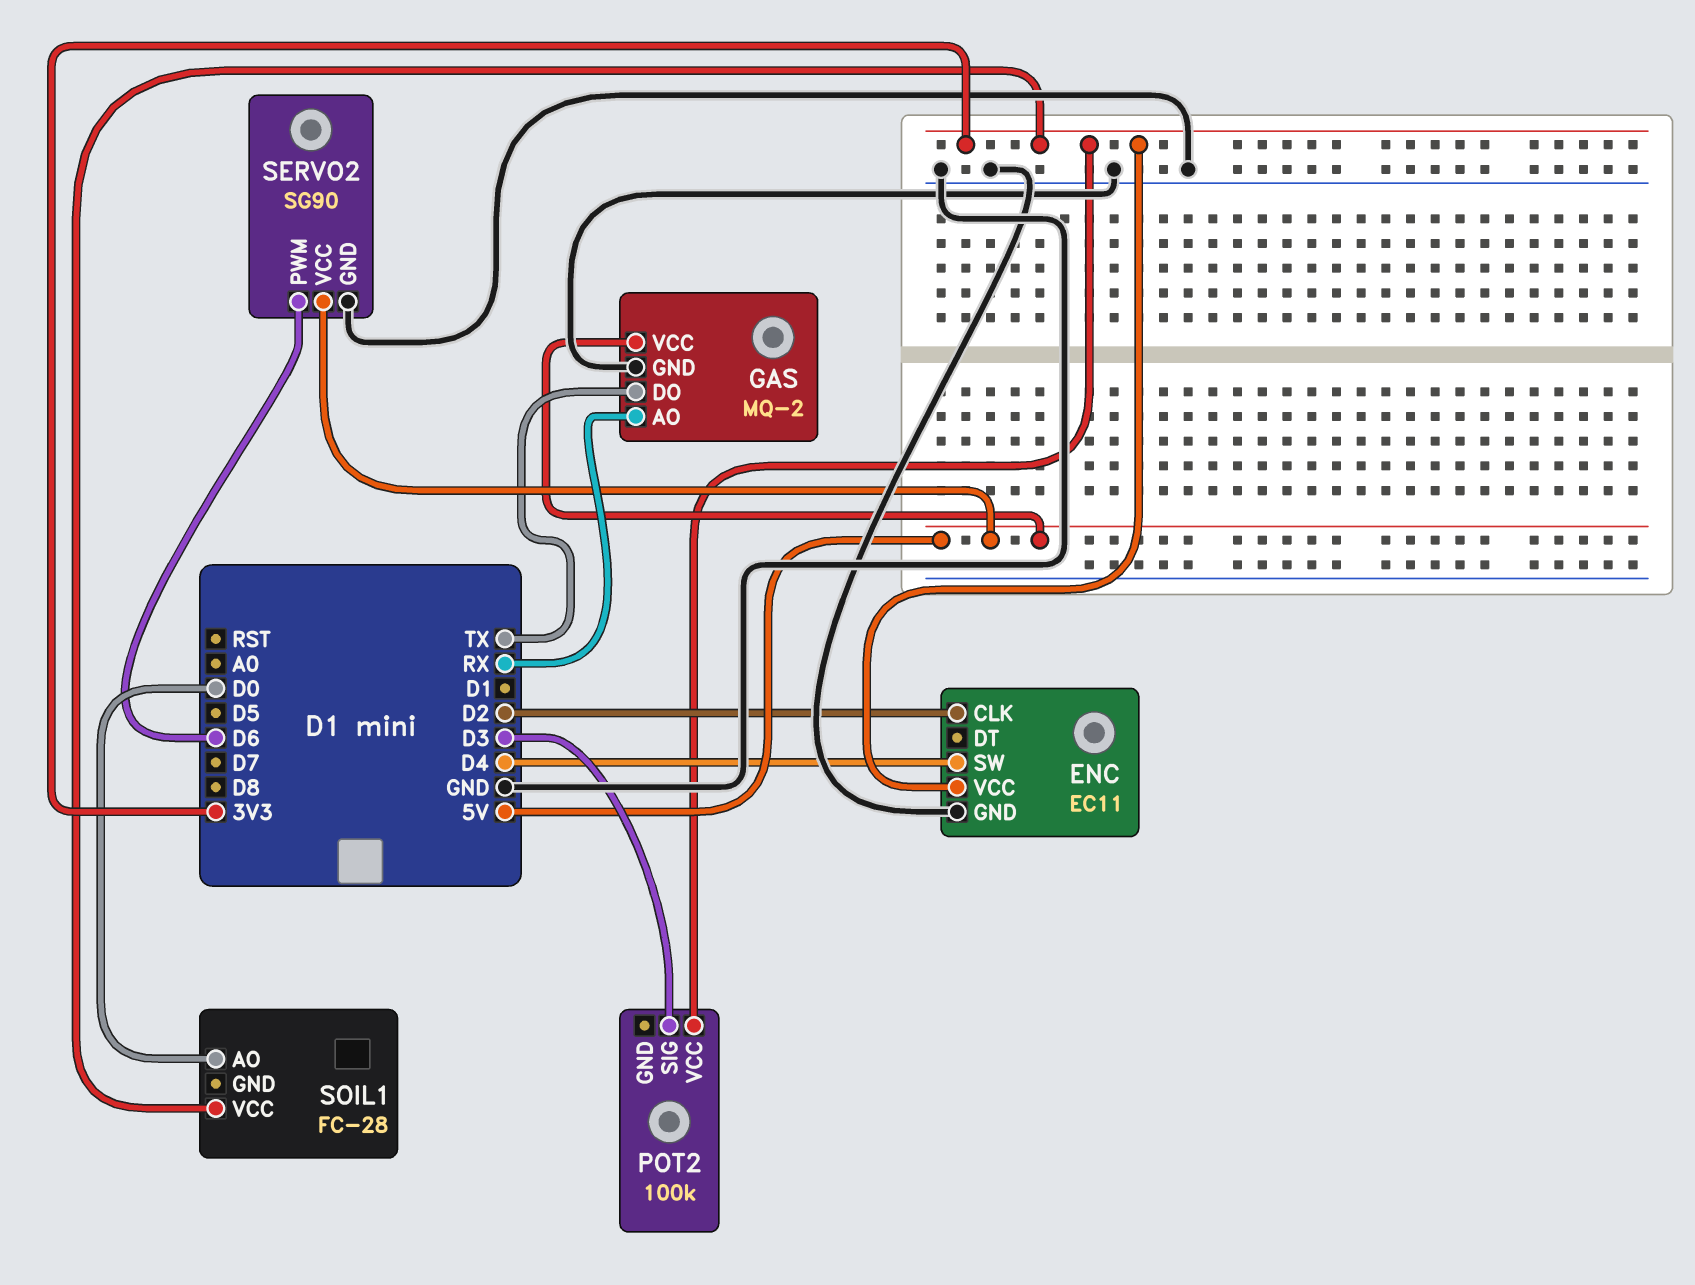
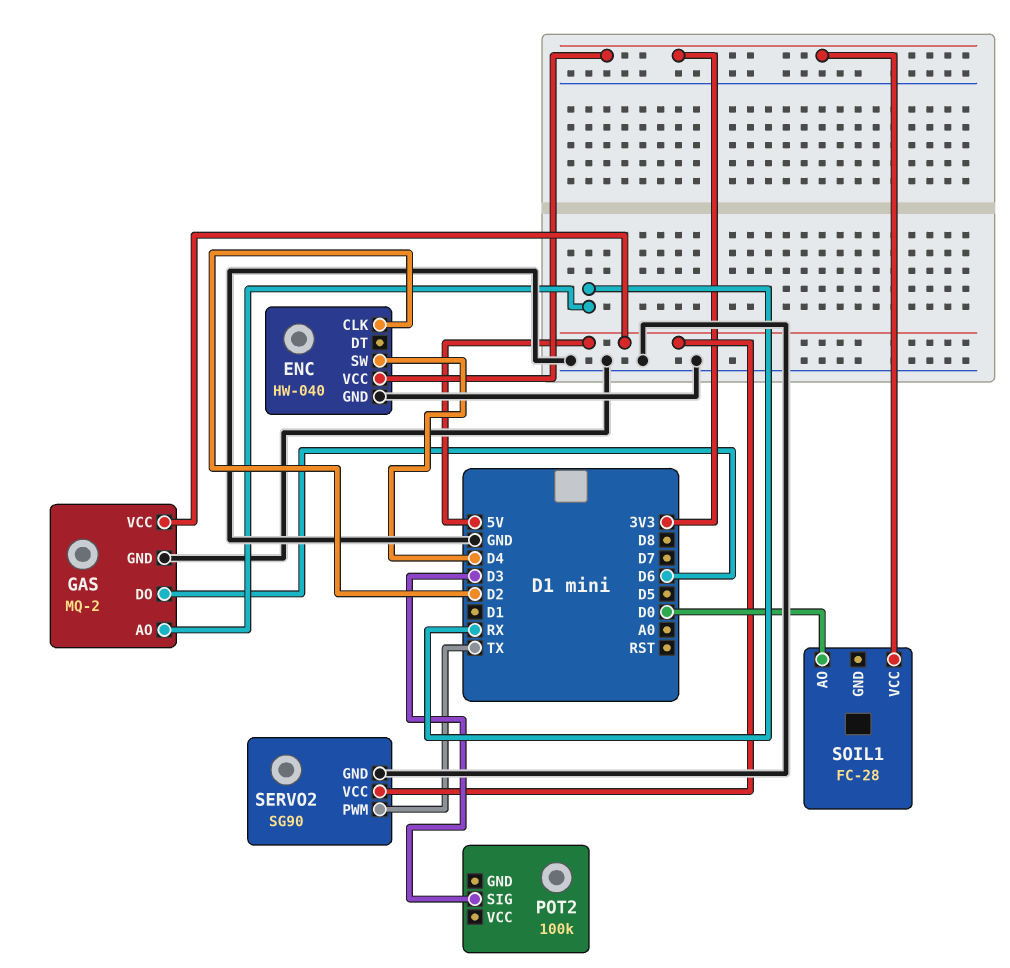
ENC: EC11 -> HW-040
GAS pin DO: TX -> D6
POT2 pin VCC: 3V3 -> none
SERVO2 pin PWM: D6 -> TX

